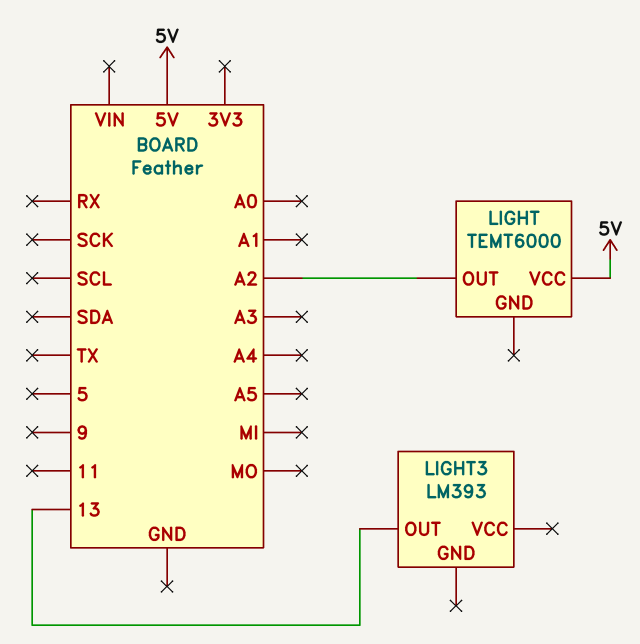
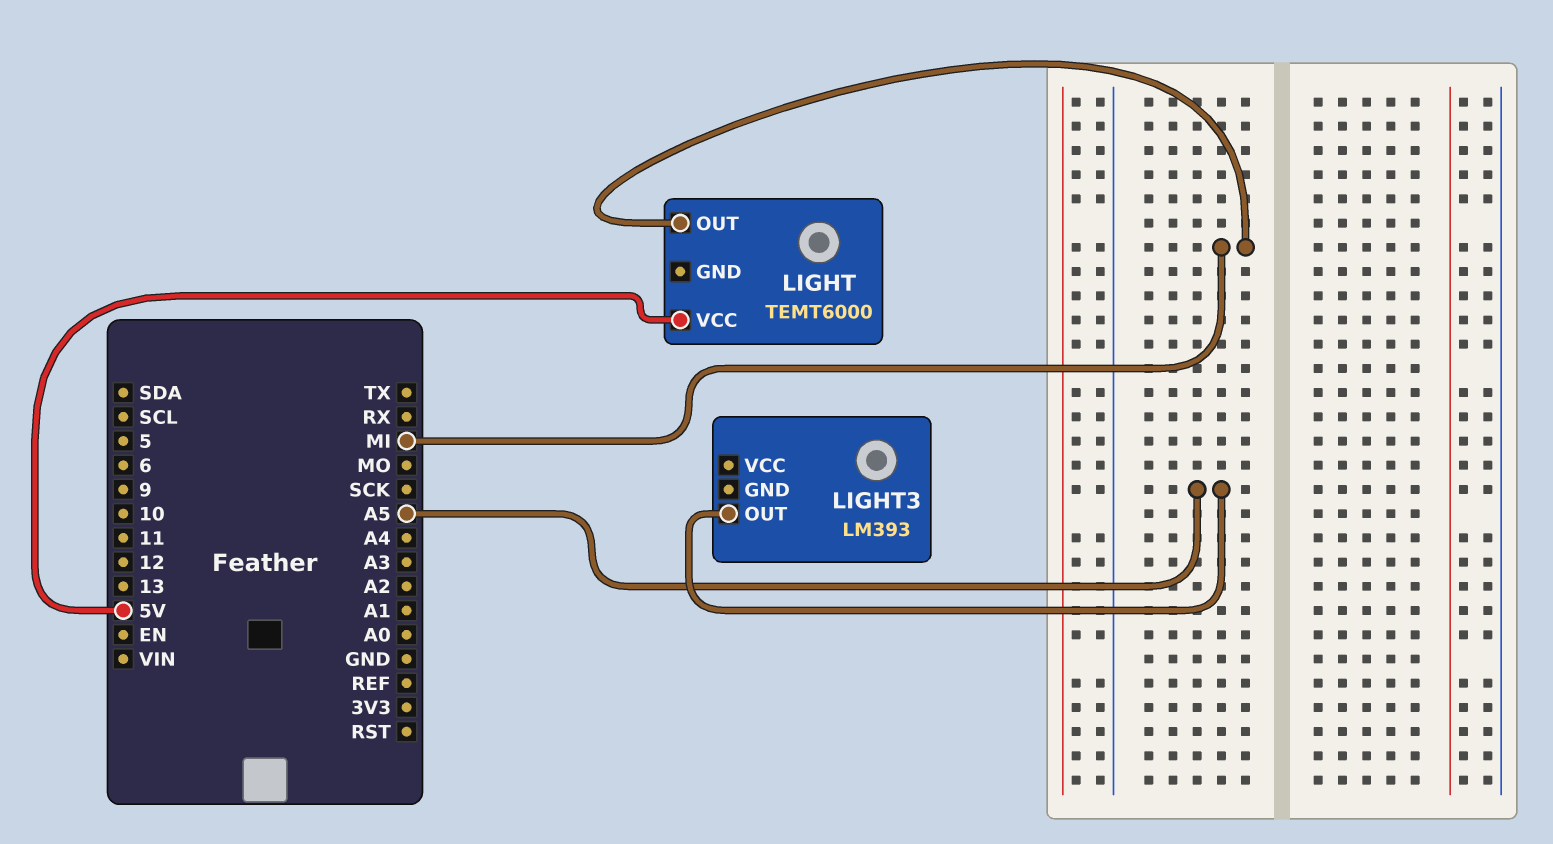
LIGHT pin OUT: A2 -> MI
LIGHT3 pin OUT: 13 -> A5

